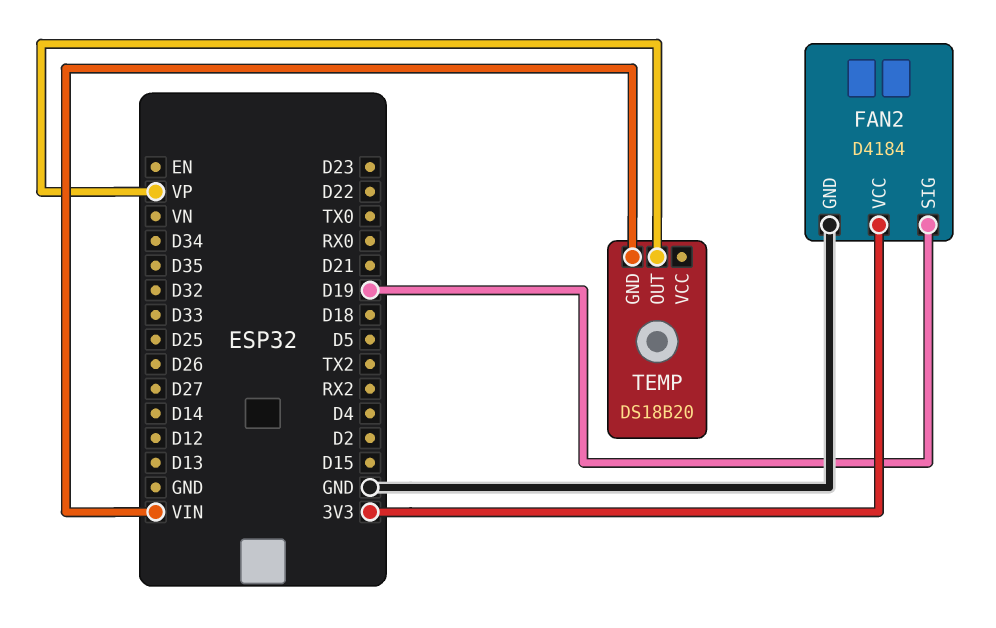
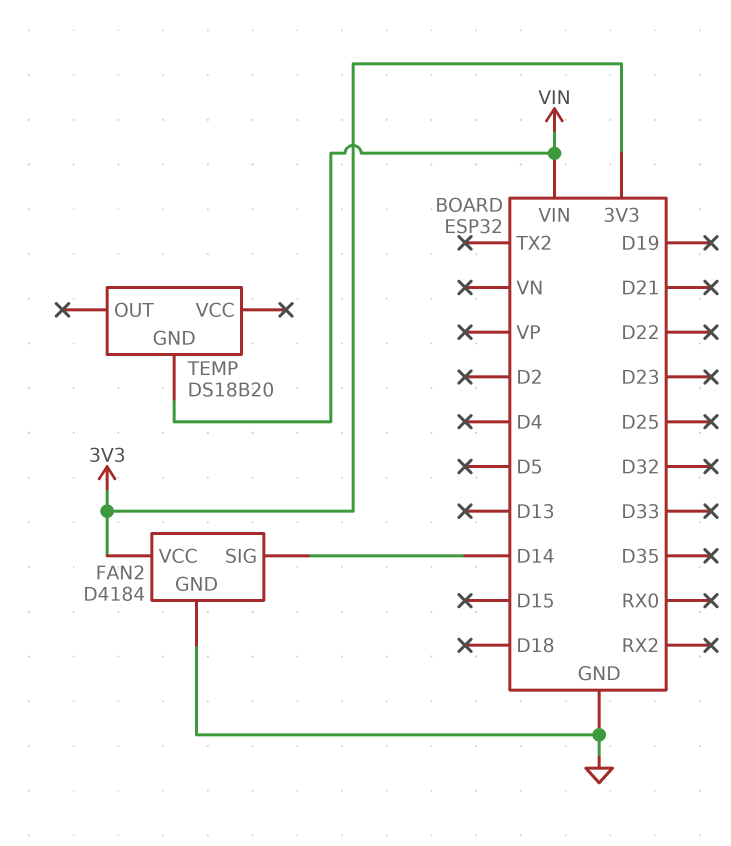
FAN2 pin SIG: D19 -> D14
TEMP pin OUT: VP -> none

